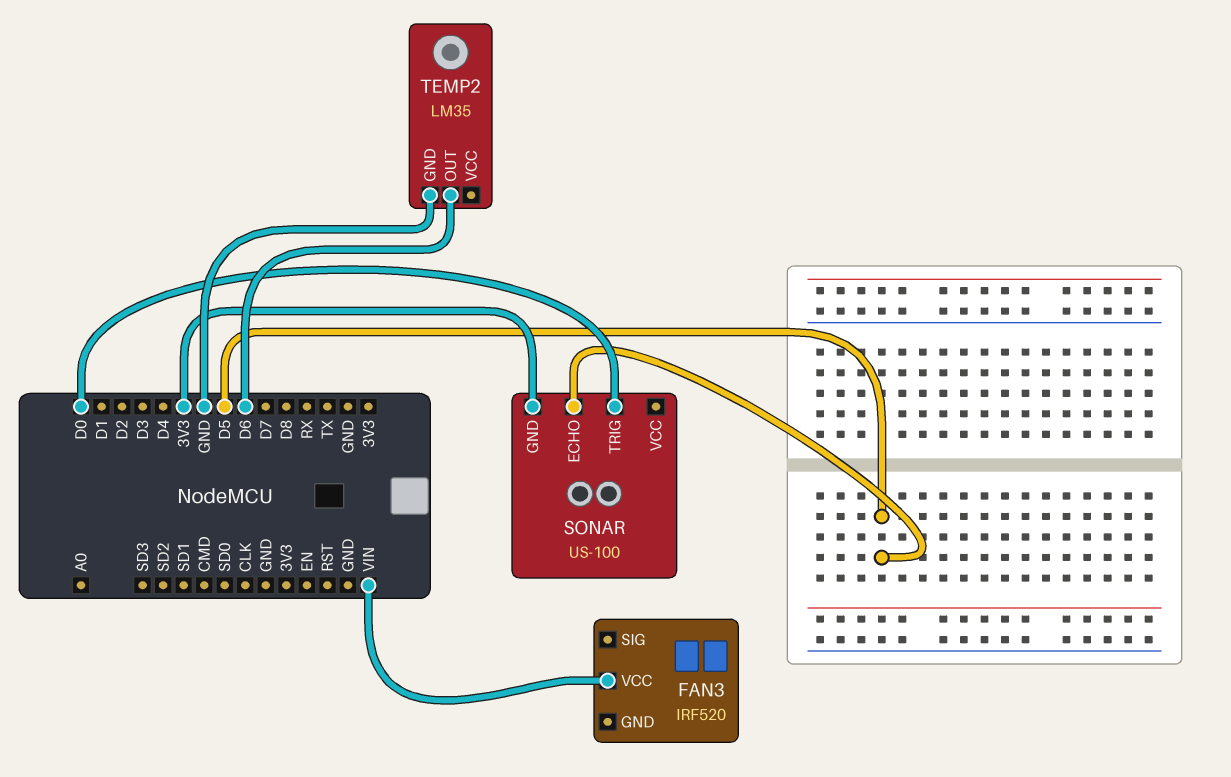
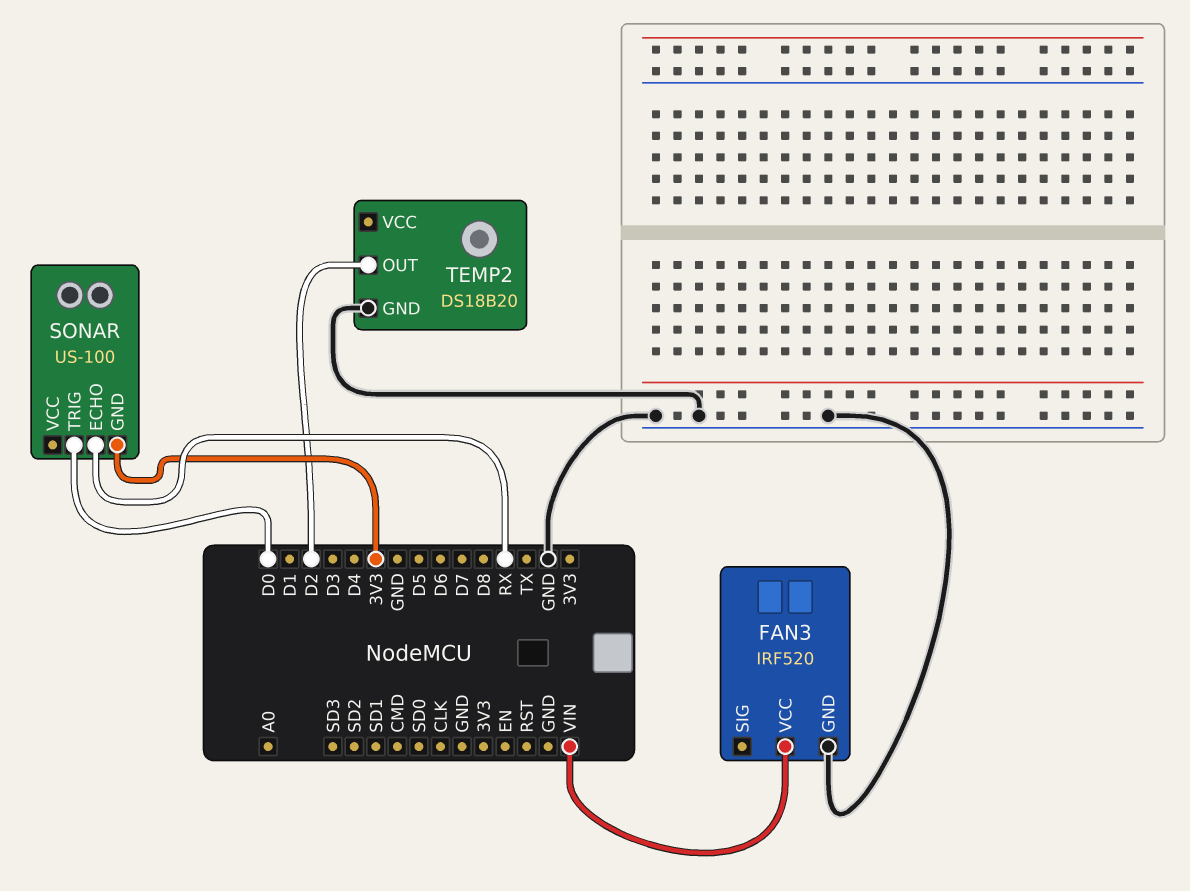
FAN3 pin GND: none -> GND
SONAR pin ECHO: D5 -> RX
TEMP2: LM35 -> DS18B20
TEMP2 pin OUT: D6 -> D2

